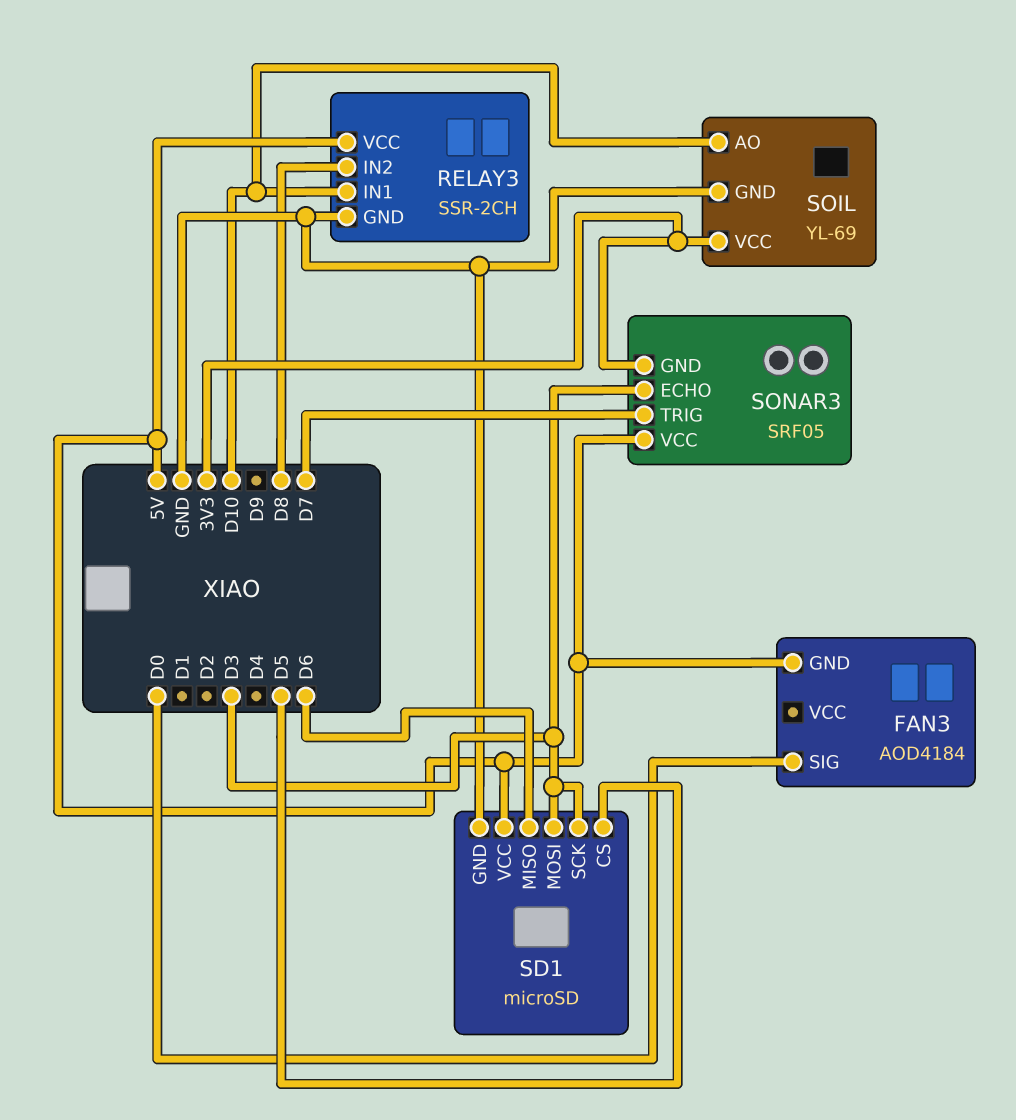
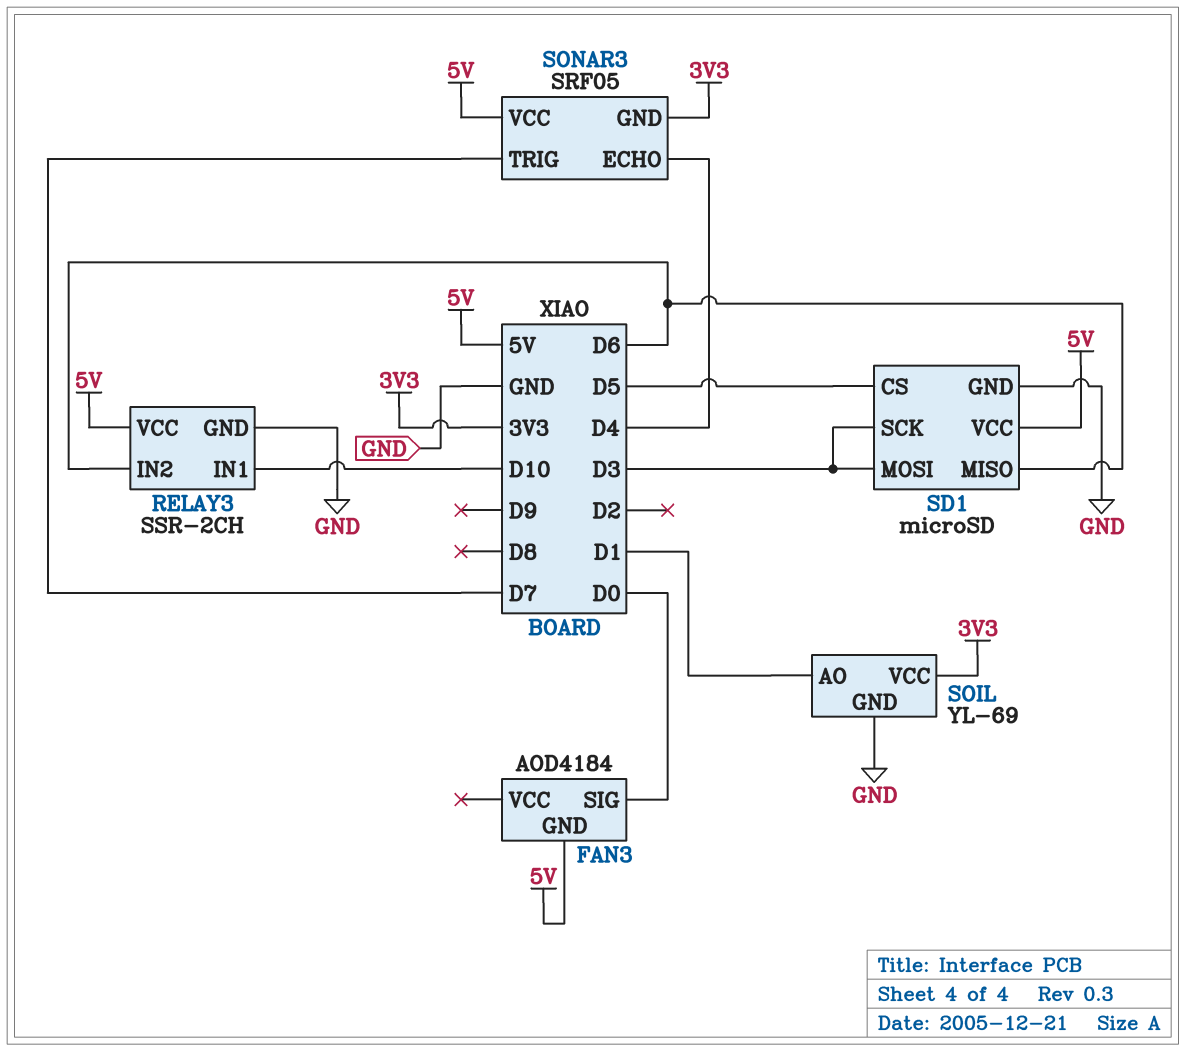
RELAY3 pin IN2: D8 -> D6
SOIL pin AO: D10 -> D1
SONAR3 pin ECHO: D3 -> D4

